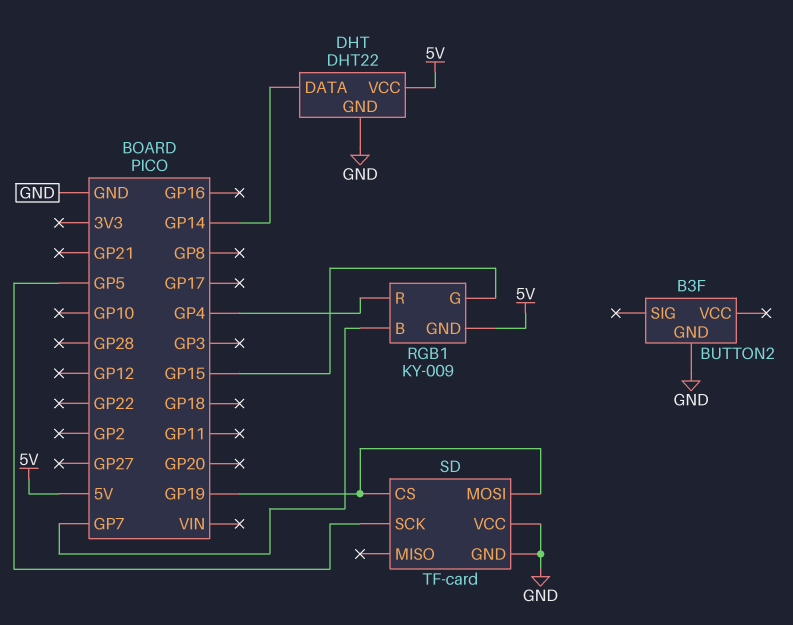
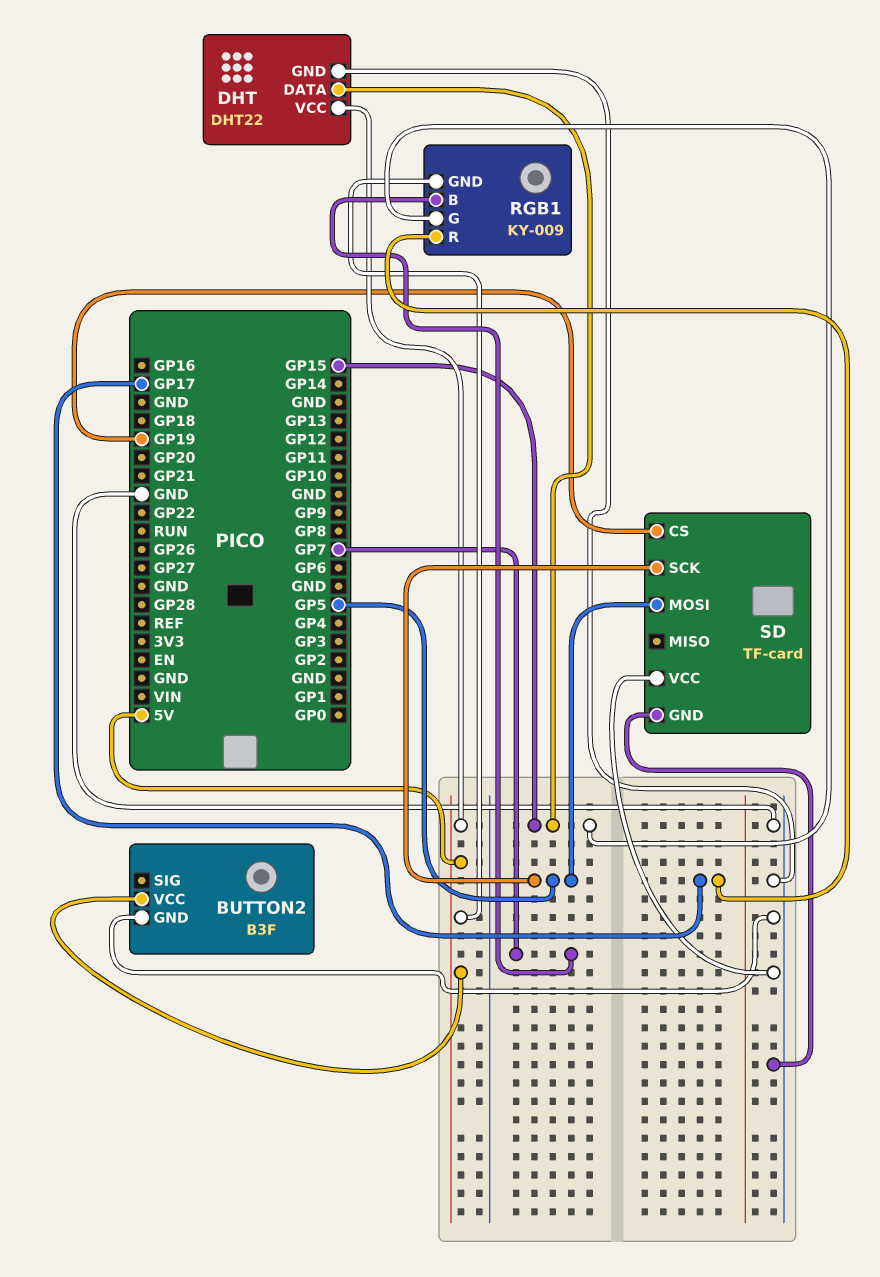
BUTTON2 pin VCC: none -> 5V
DHT pin DATA: GP14 -> GP15
RGB1 pin R: GP4 -> GP17
SD pin MOSI: GP19 -> GP5

